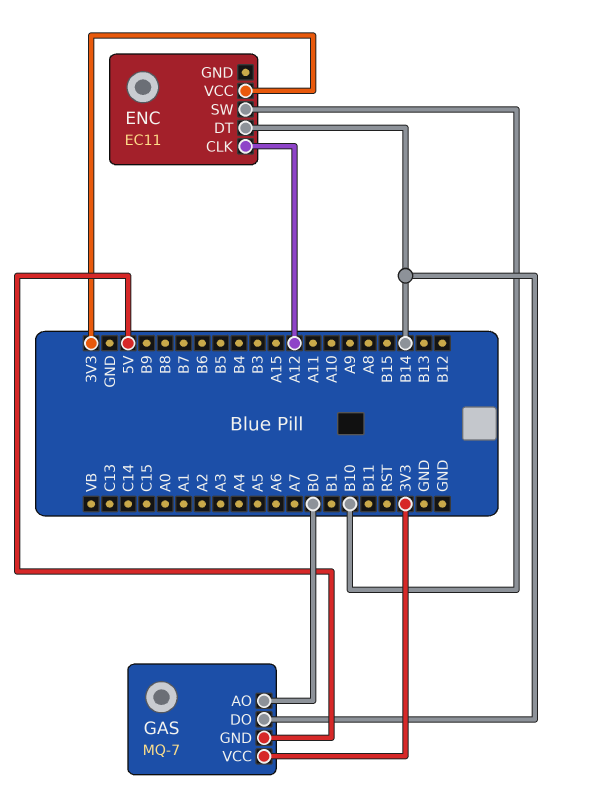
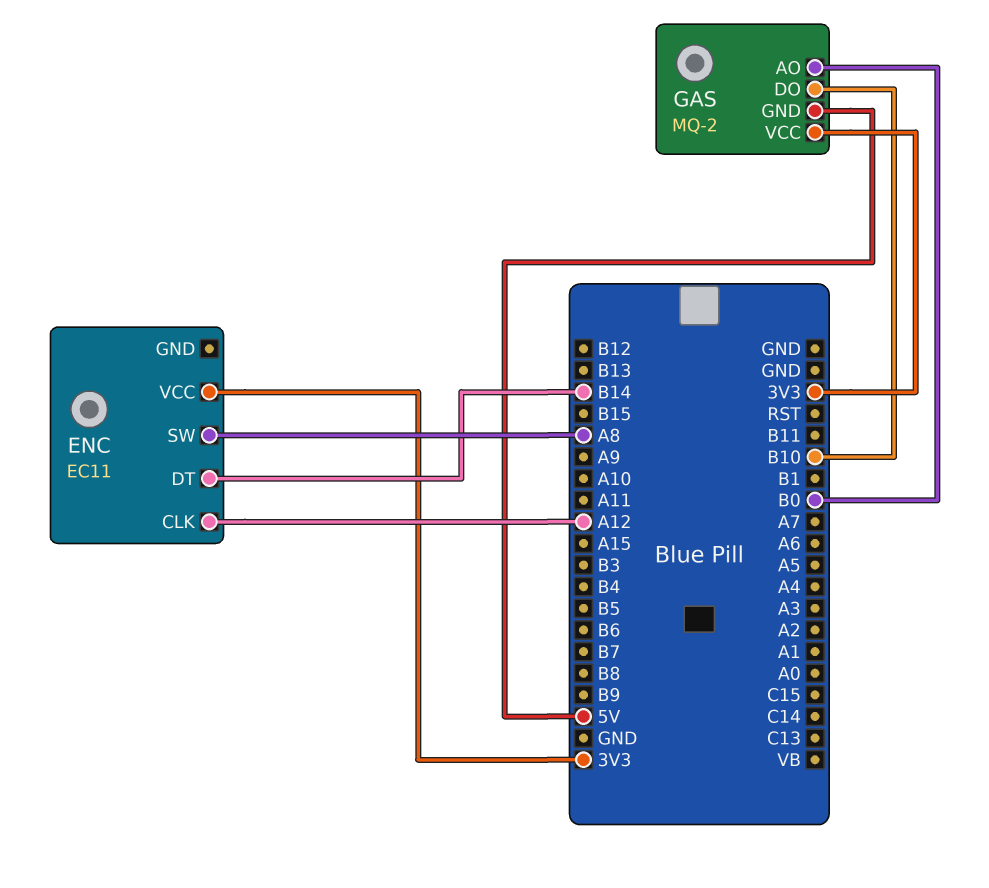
ENC pin SW: B10 -> A8
GAS: MQ-7 -> MQ-2
GAS pin DO: B14 -> B10

